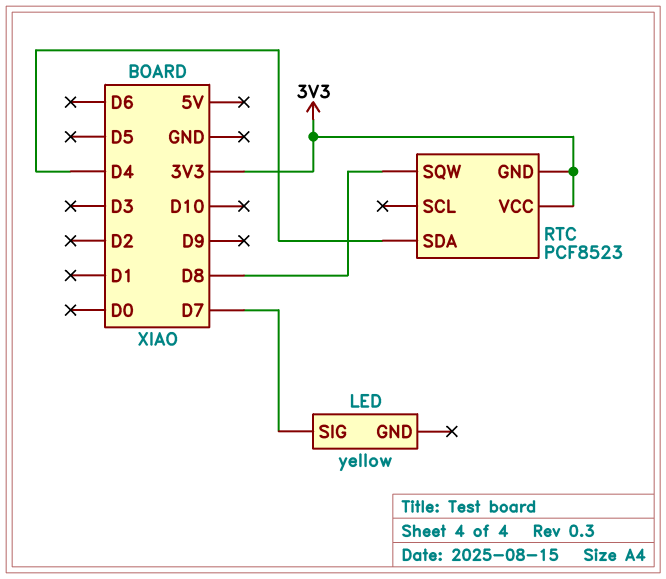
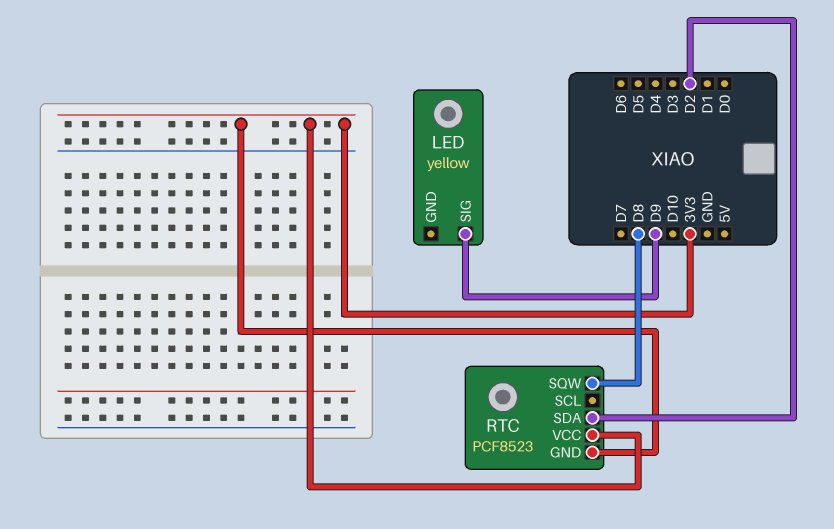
LED pin SIG: D7 -> D9
RTC pin SDA: D4 -> D2

